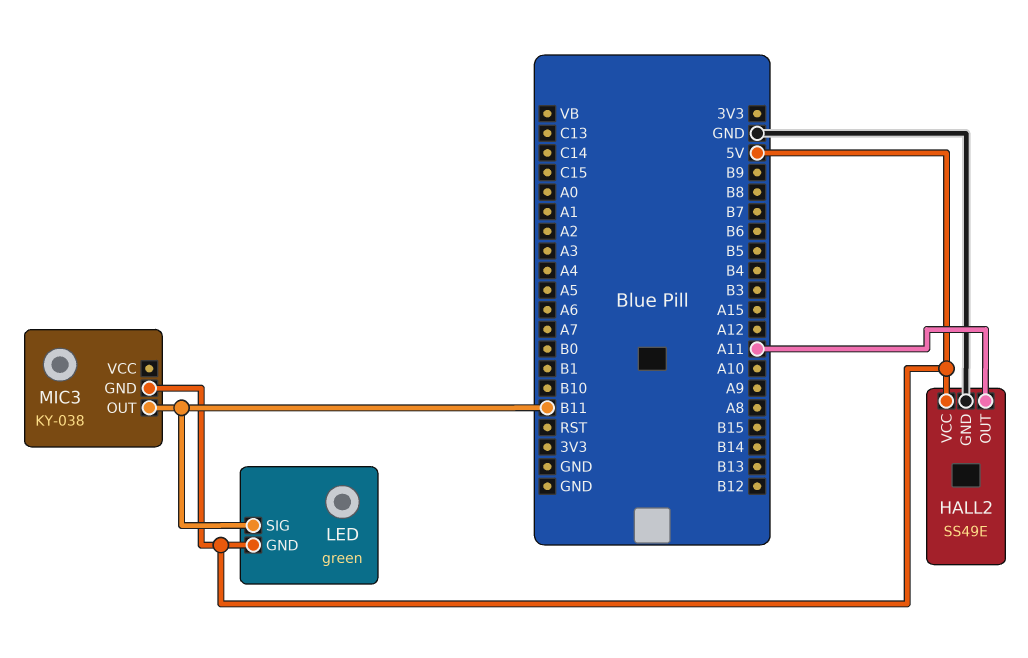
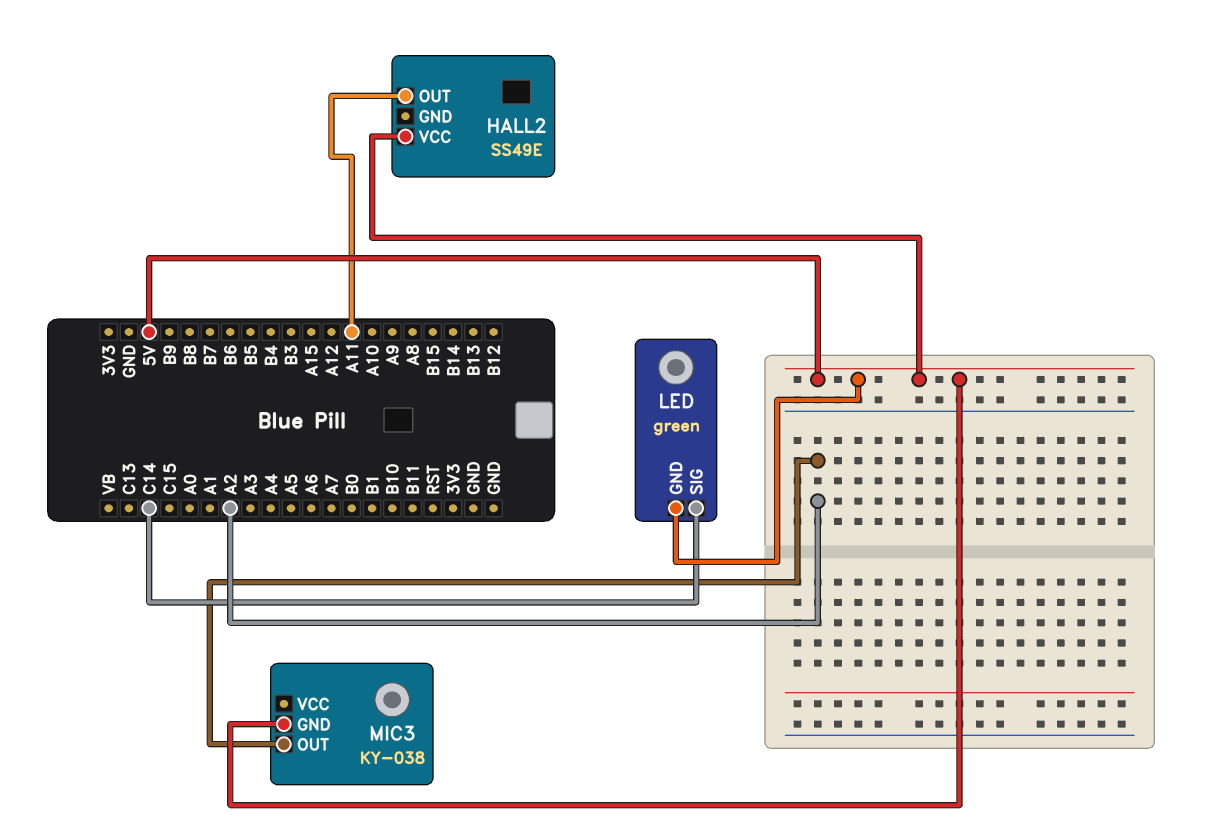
HALL2 pin GND: GND -> none
LED pin SIG: B11 -> C14
MIC3 pin OUT: B11 -> A2

